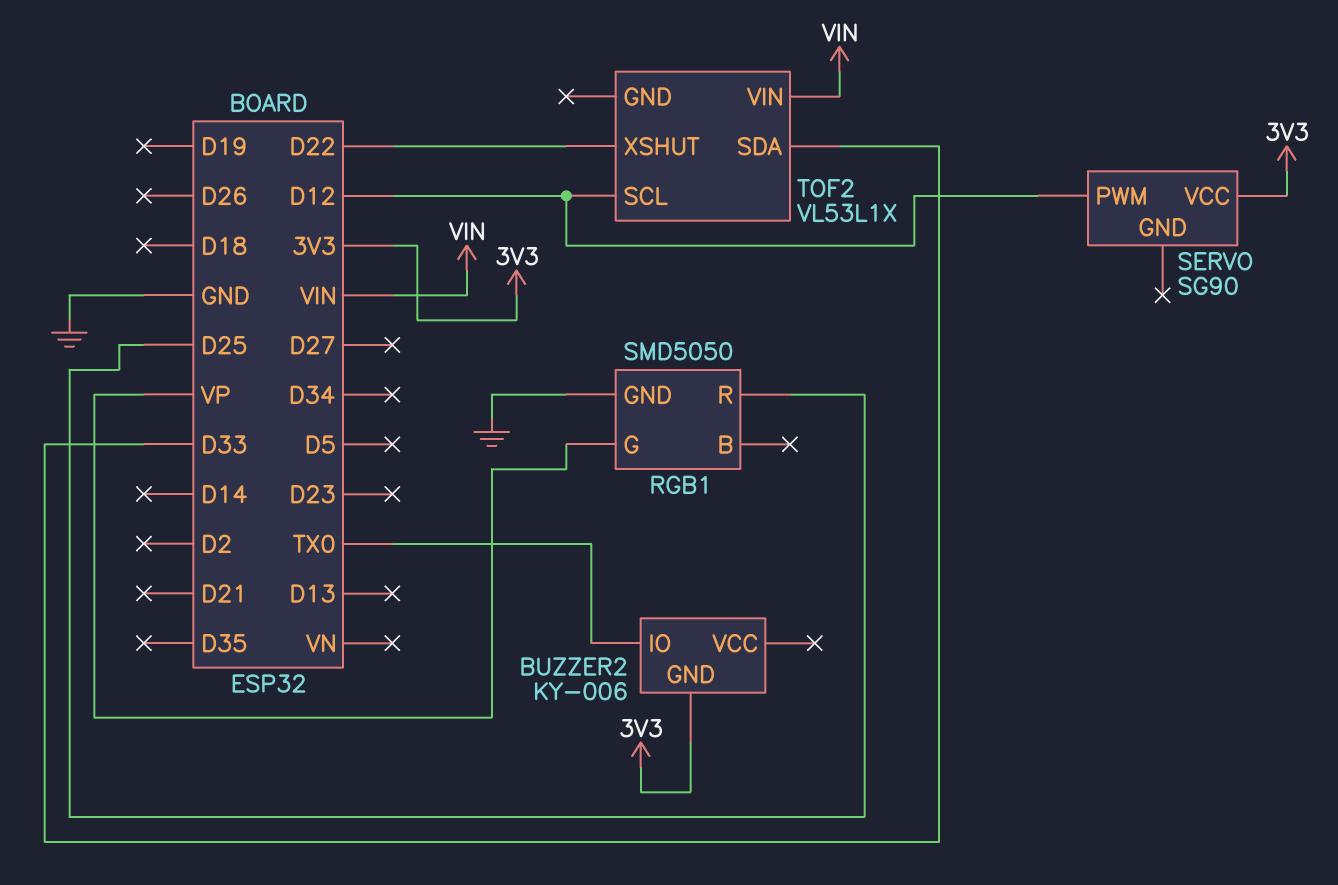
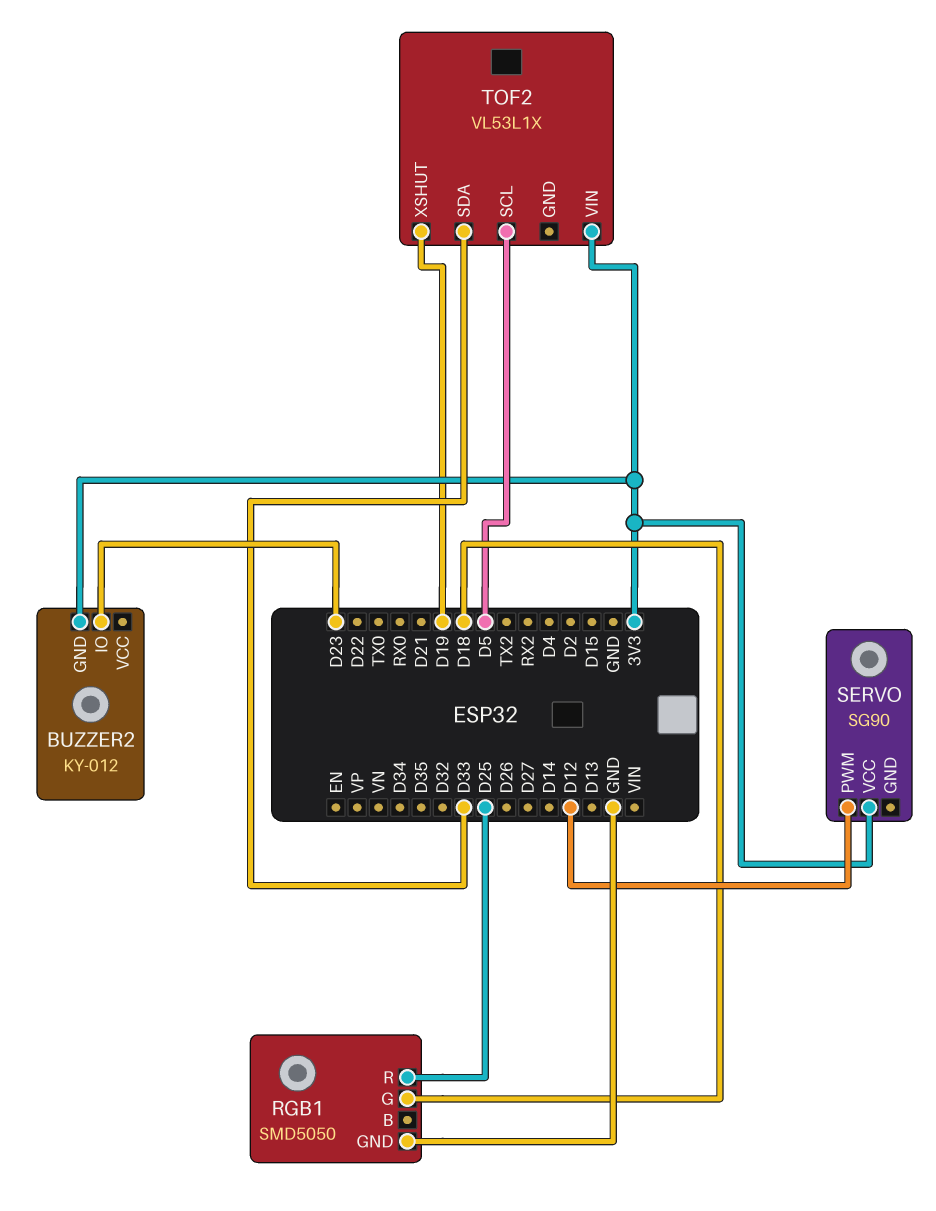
BUZZER2: KY-006 -> KY-012
BUZZER2 pin IO: TX0 -> D23
RGB1 pin G: VP -> D18
TOF2 pin SCL: D12 -> D5
TOF2 pin VIN: VIN -> 3V3
TOF2 pin XSHUT: D22 -> D19

